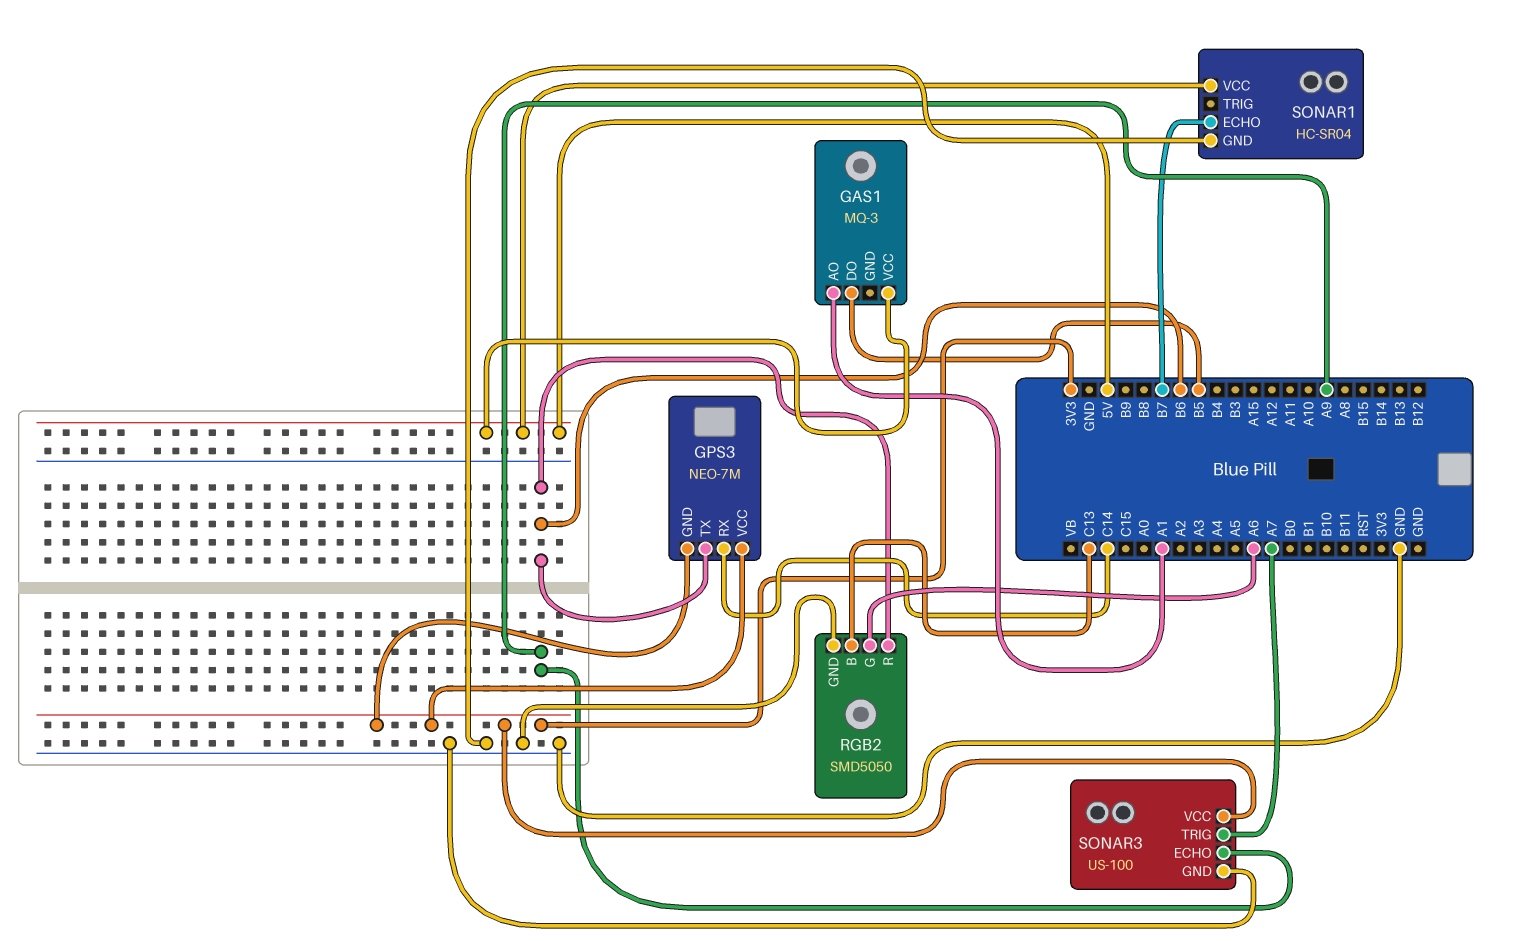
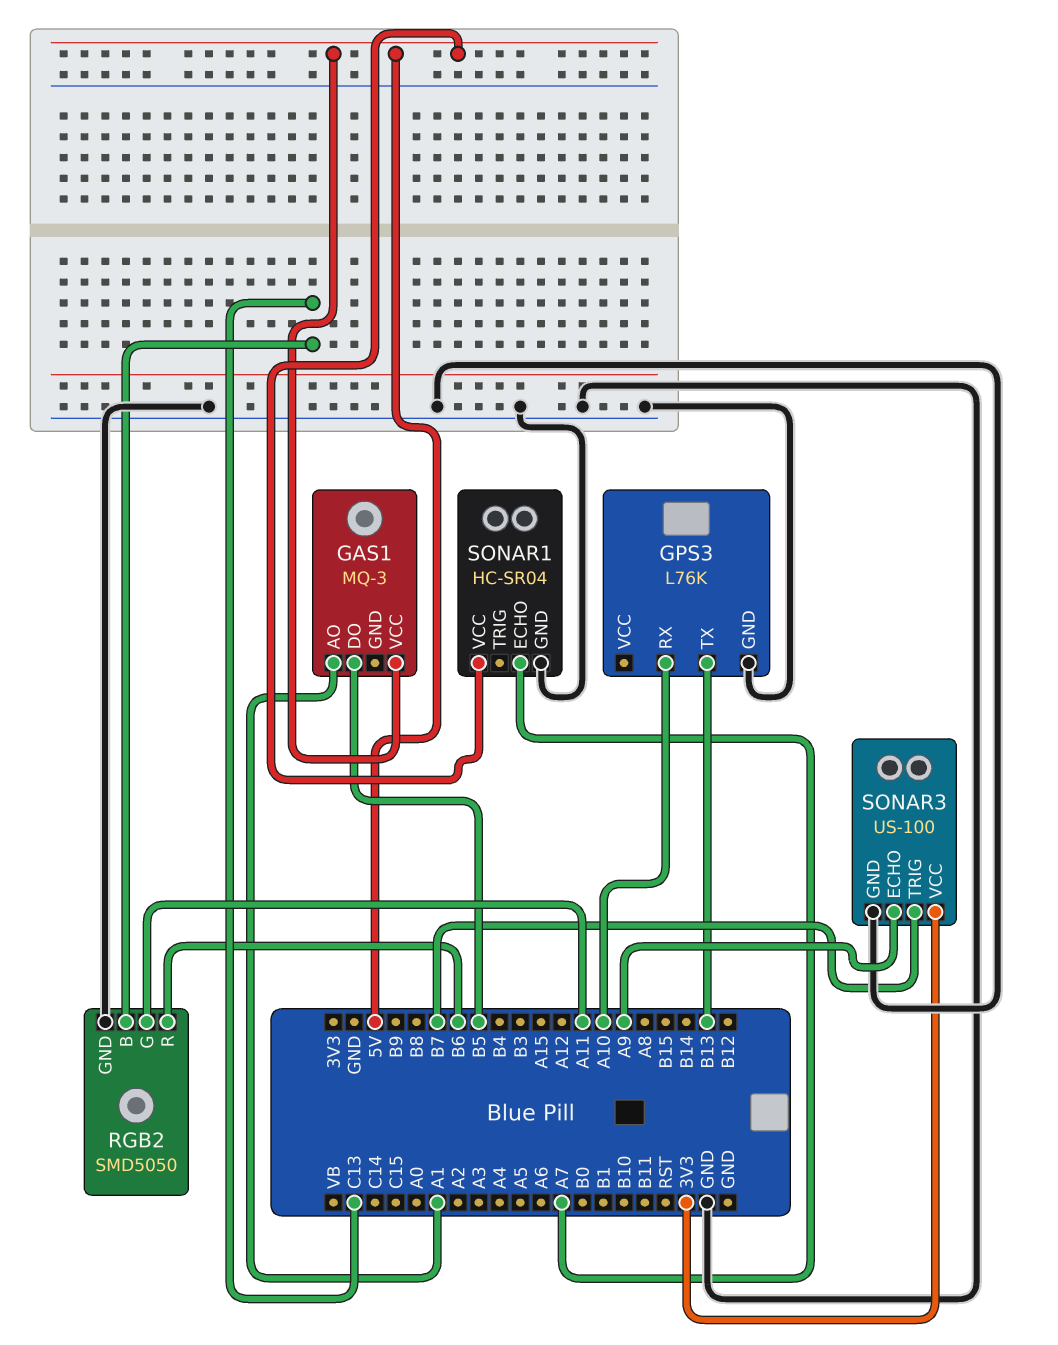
GPS3: NEO-7M -> L76K
GPS3 pin GND: 3V3 -> GND
GPS3 pin RX: C14 -> A10
GPS3 pin TX: B6 -> B13
GPS3 pin VCC: 3V3 -> none
RGB2 pin G: A6 -> A11
SONAR1 pin ECHO: B7 -> A7
SONAR3 pin TRIG: A7 -> B7

